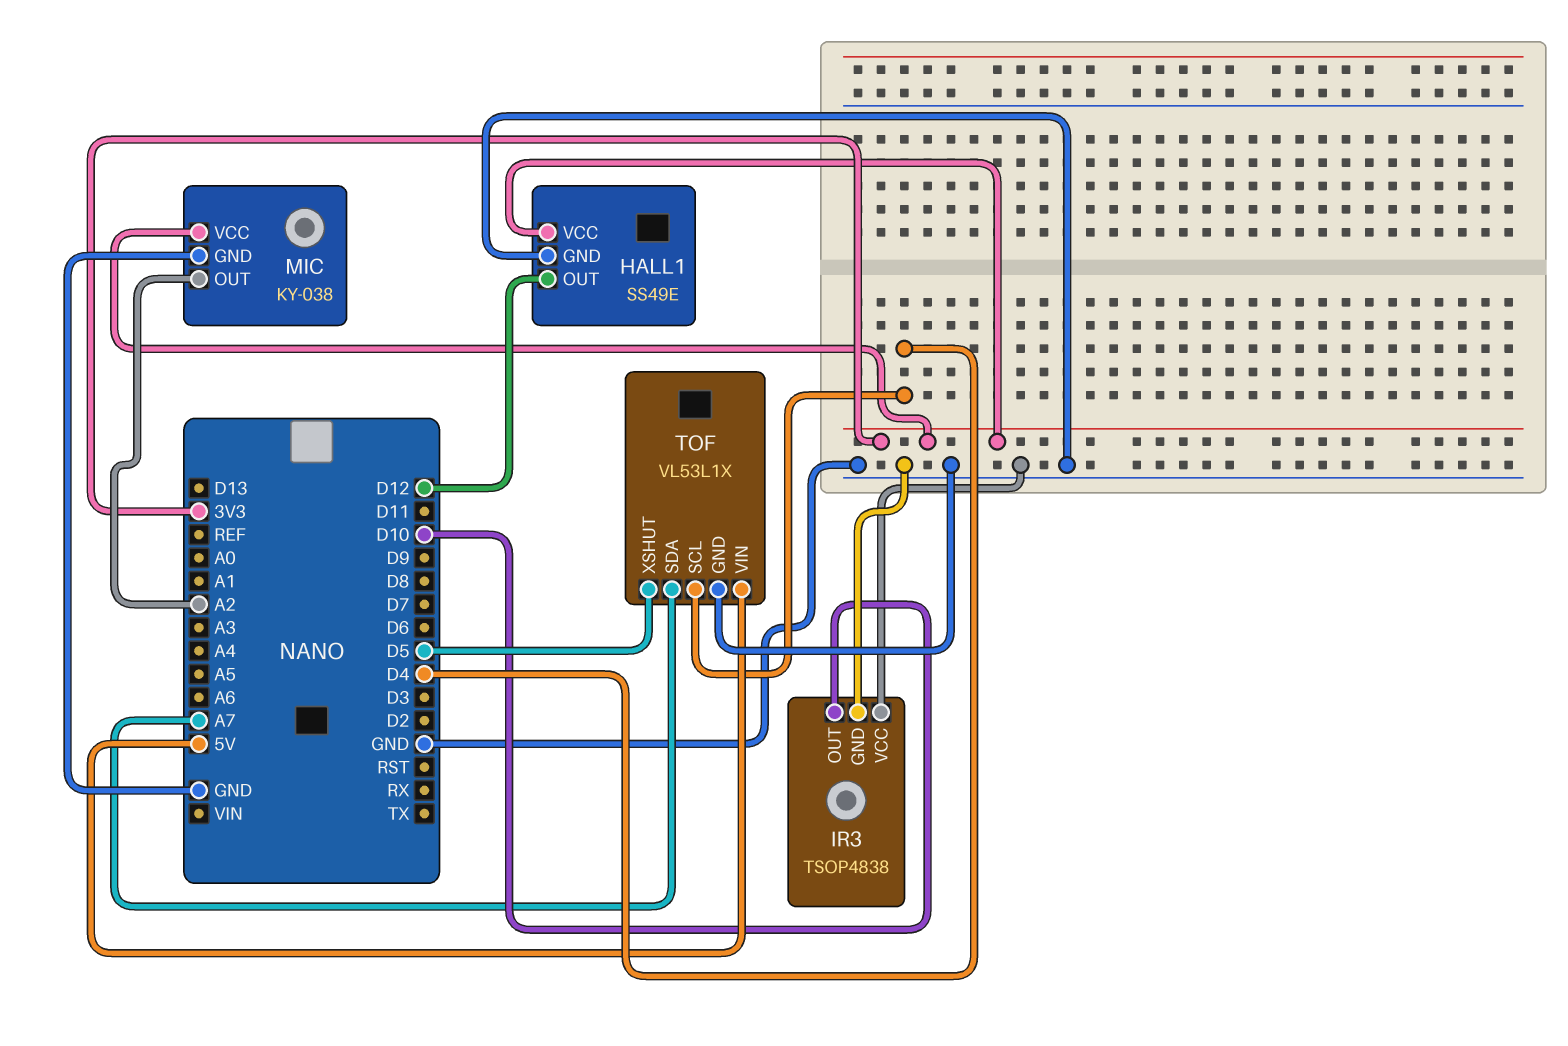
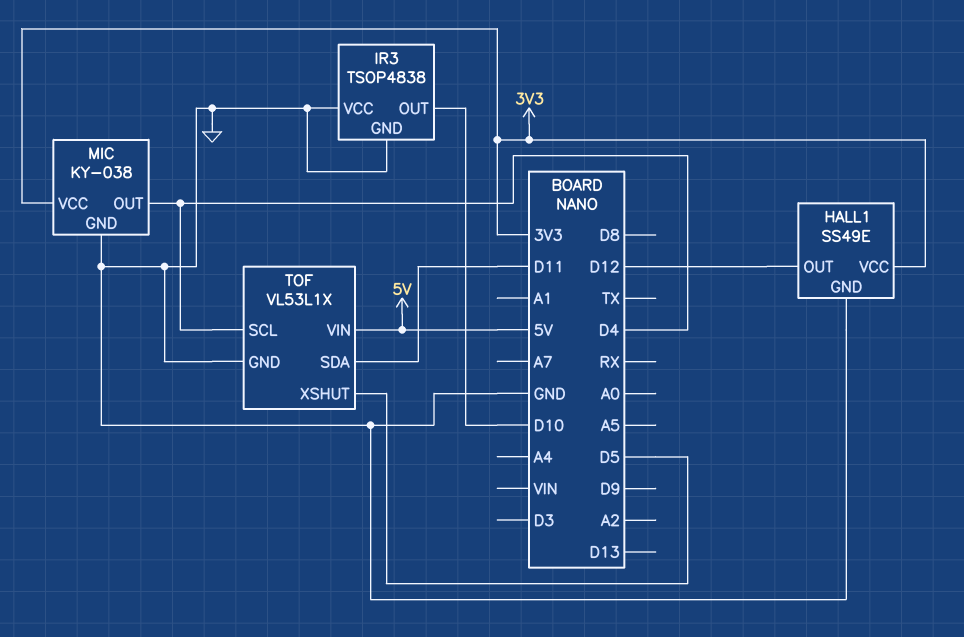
MIC pin OUT: A2 -> D4
TOF pin SDA: A7 -> D11

